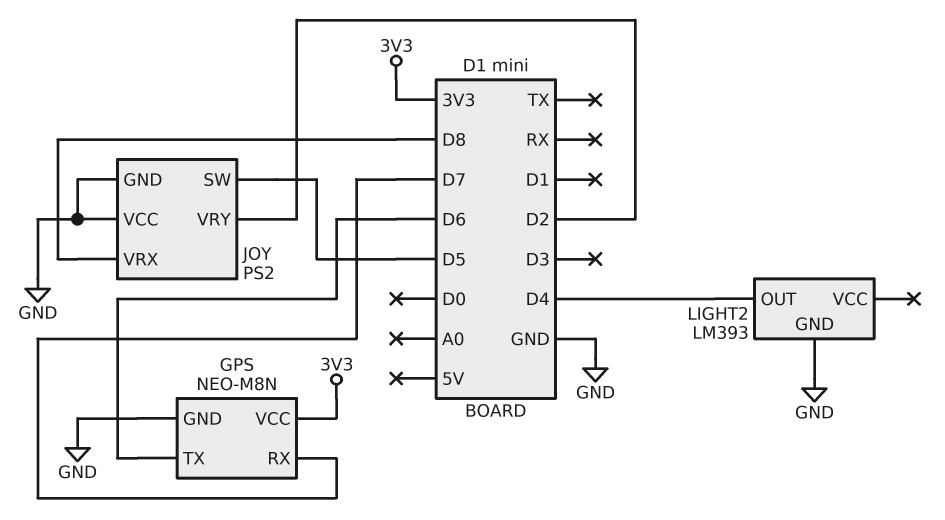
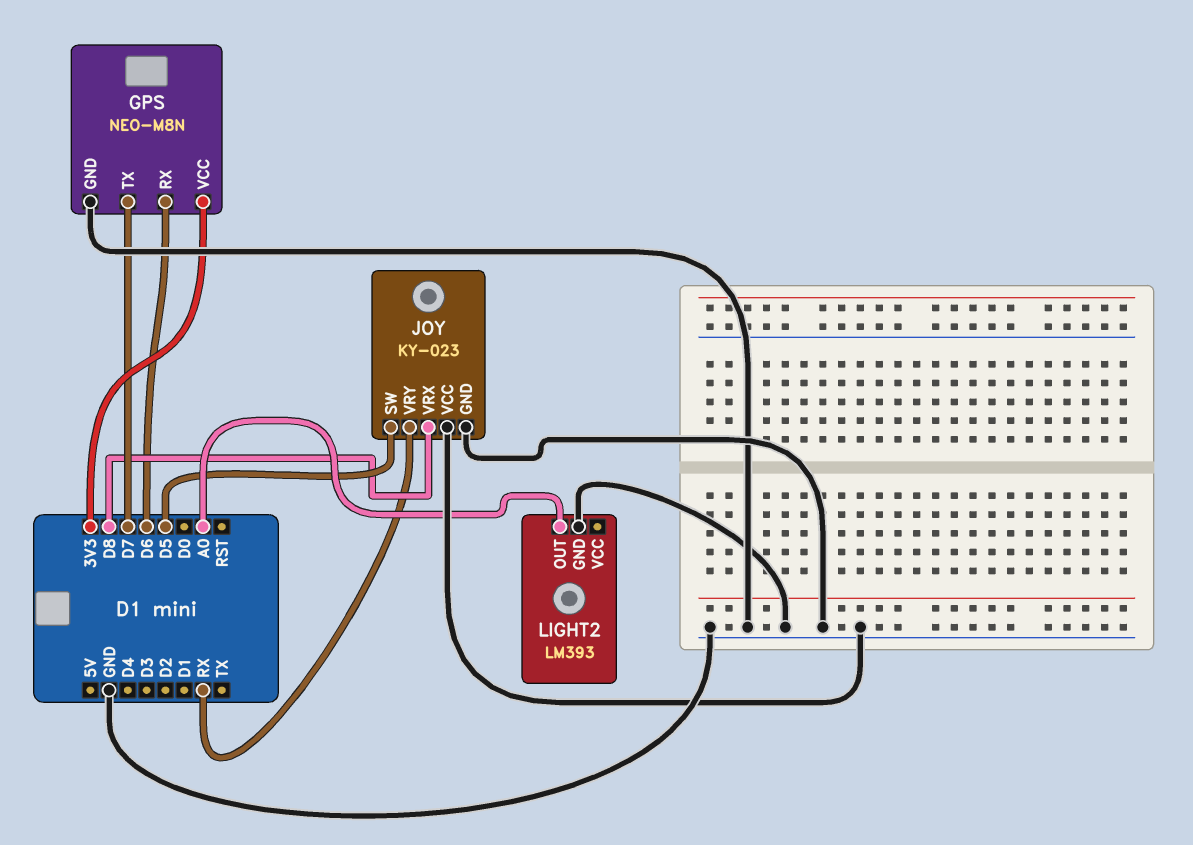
GPS pin RX: D7 -> D6
GPS pin TX: D6 -> D7
JOY: PS2 -> KY-023
JOY pin VRY: D2 -> RX
LIGHT2 pin OUT: D4 -> A0

